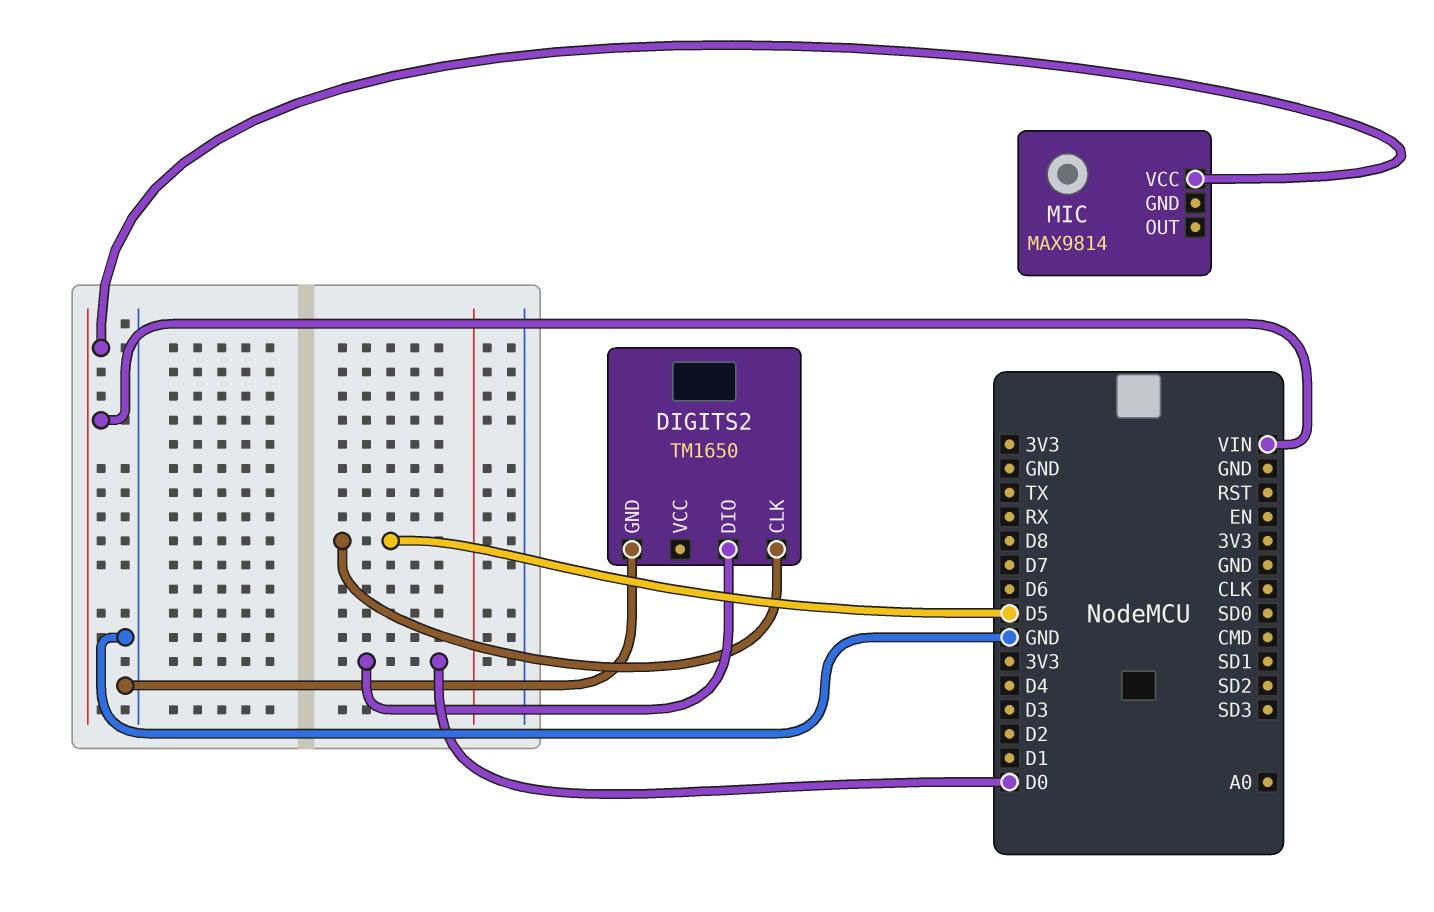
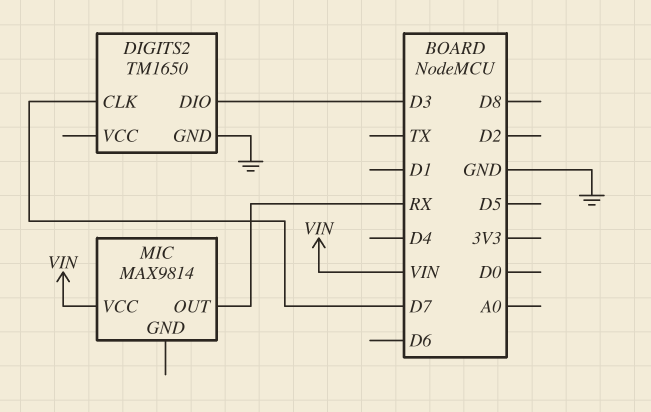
DIGITS2 pin CLK: D5 -> D7
DIGITS2 pin DIO: D0 -> D3
MIC pin OUT: none -> RX

